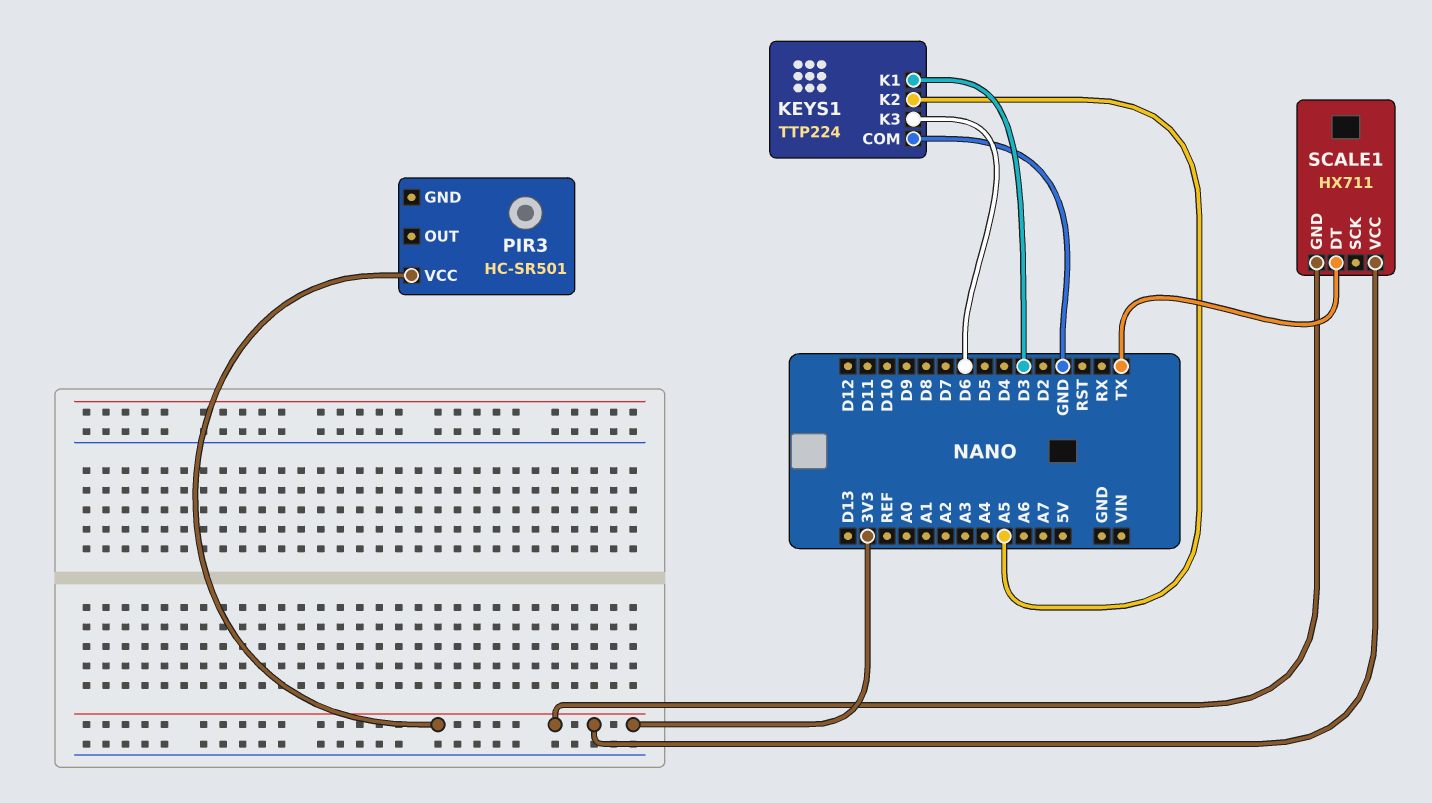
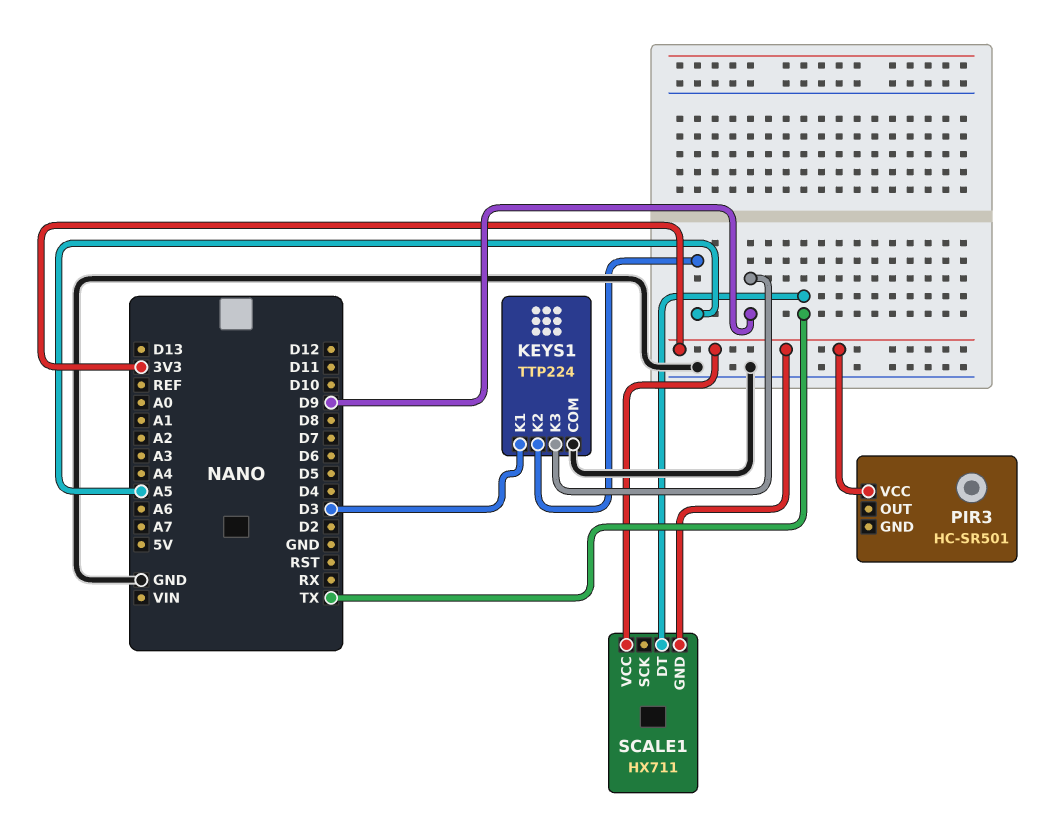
KEYS1 pin K3: D6 -> D9

